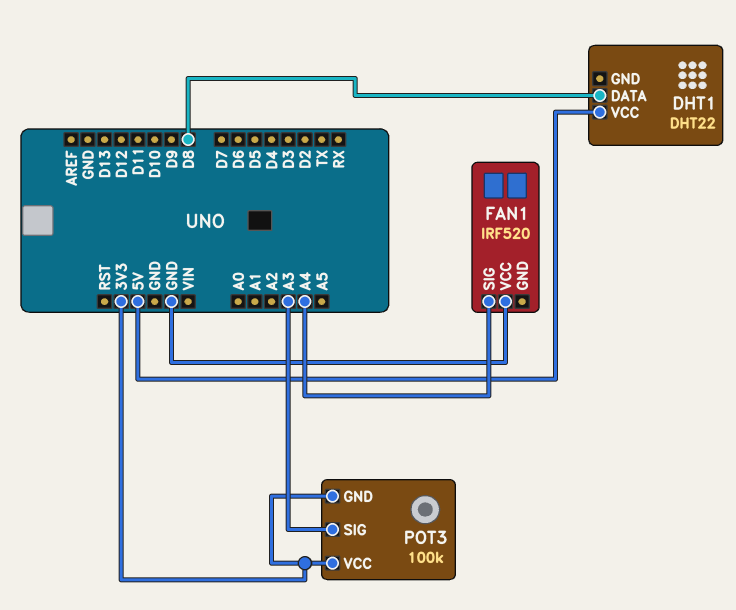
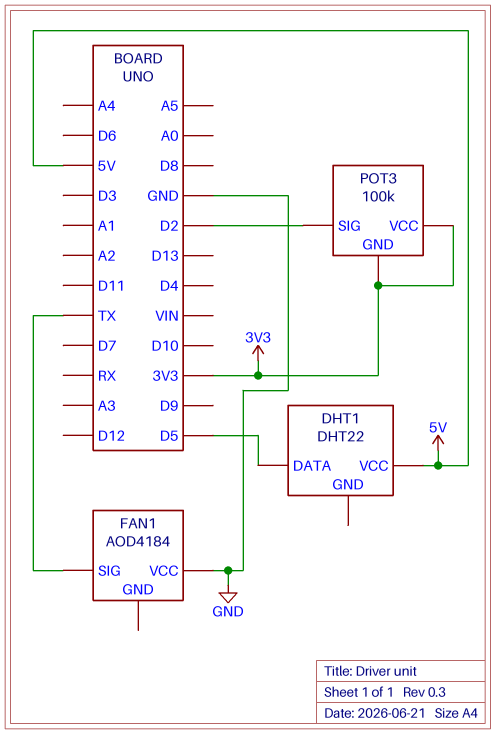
DHT1 pin DATA: D8 -> D5
FAN1: IRF520 -> AOD4184
FAN1 pin SIG: A4 -> TX
POT3 pin SIG: A3 -> D2

